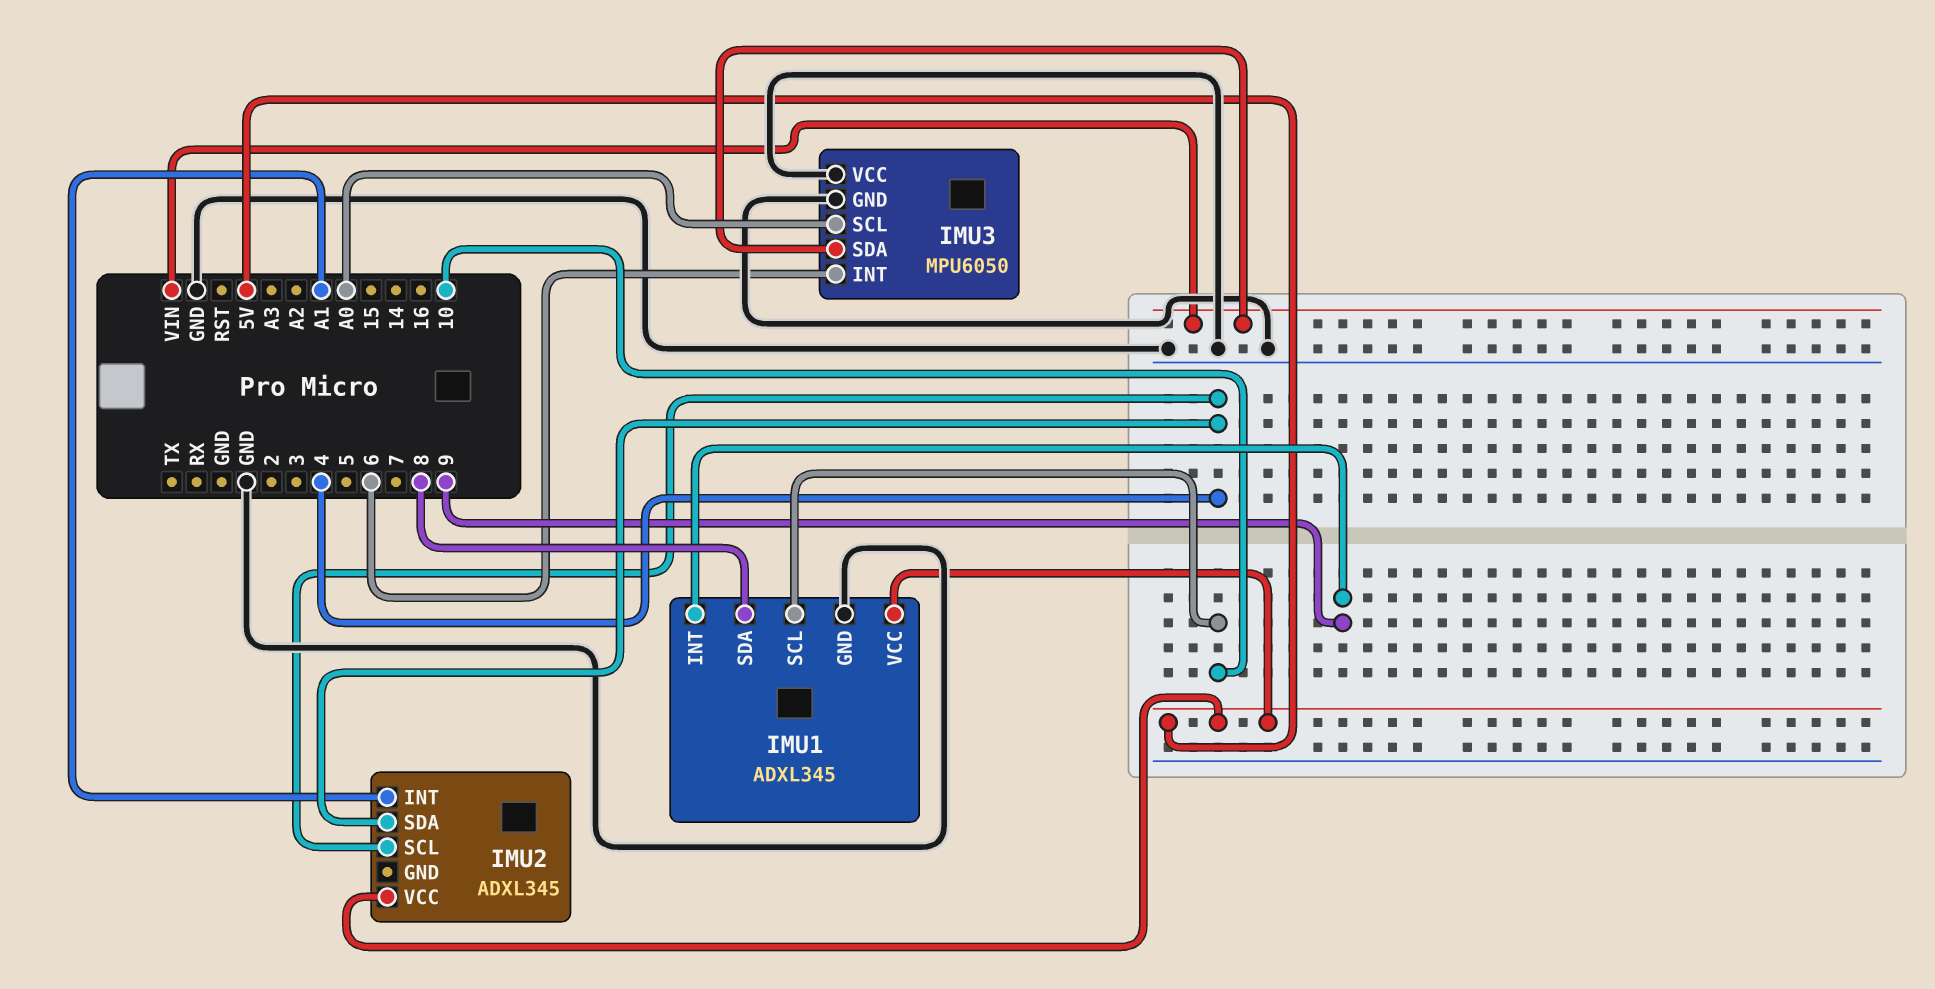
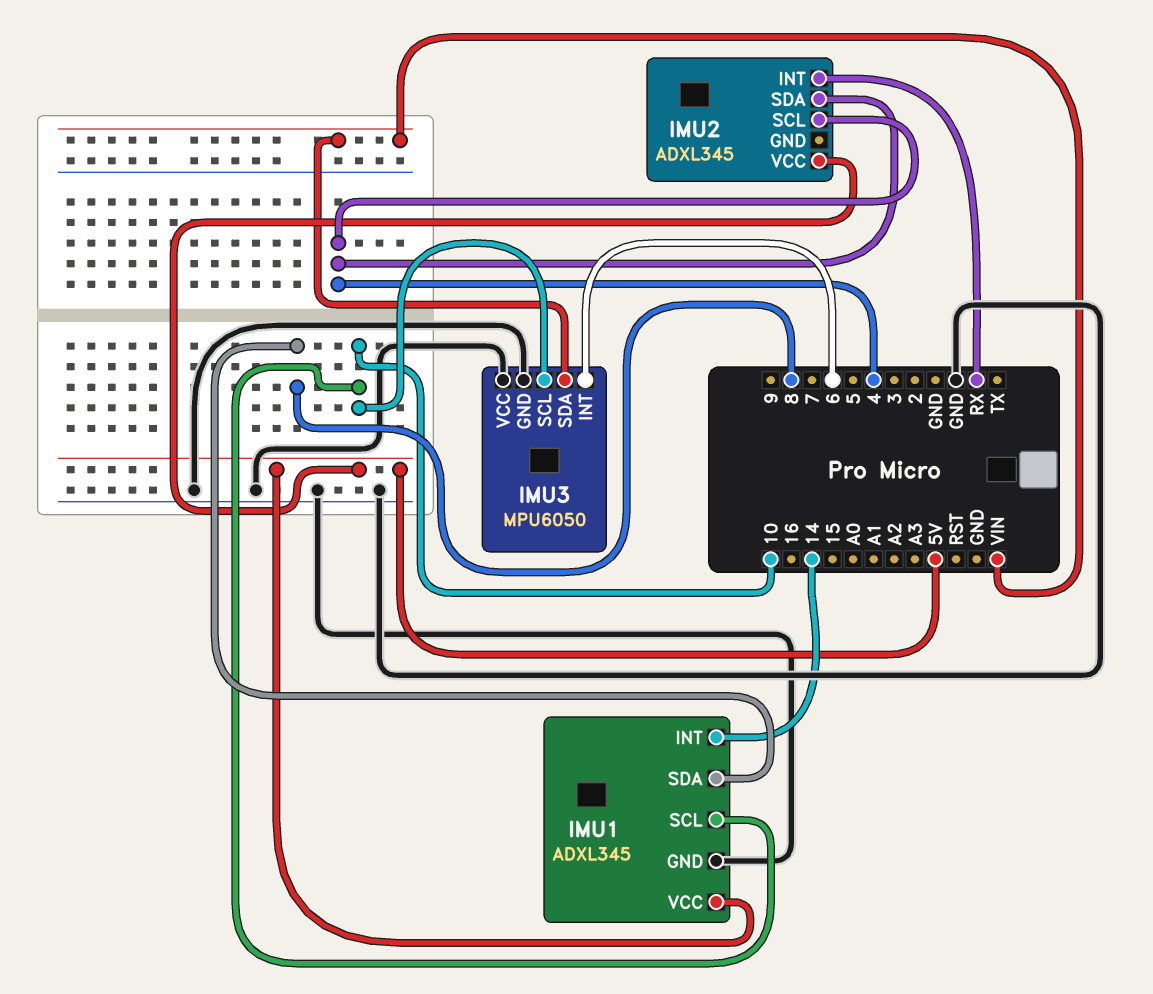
IMU1 pin INT: 9 -> 14
IMU2 pin INT: A1 -> RX
IMU3 pin SCL: A0 -> 10

